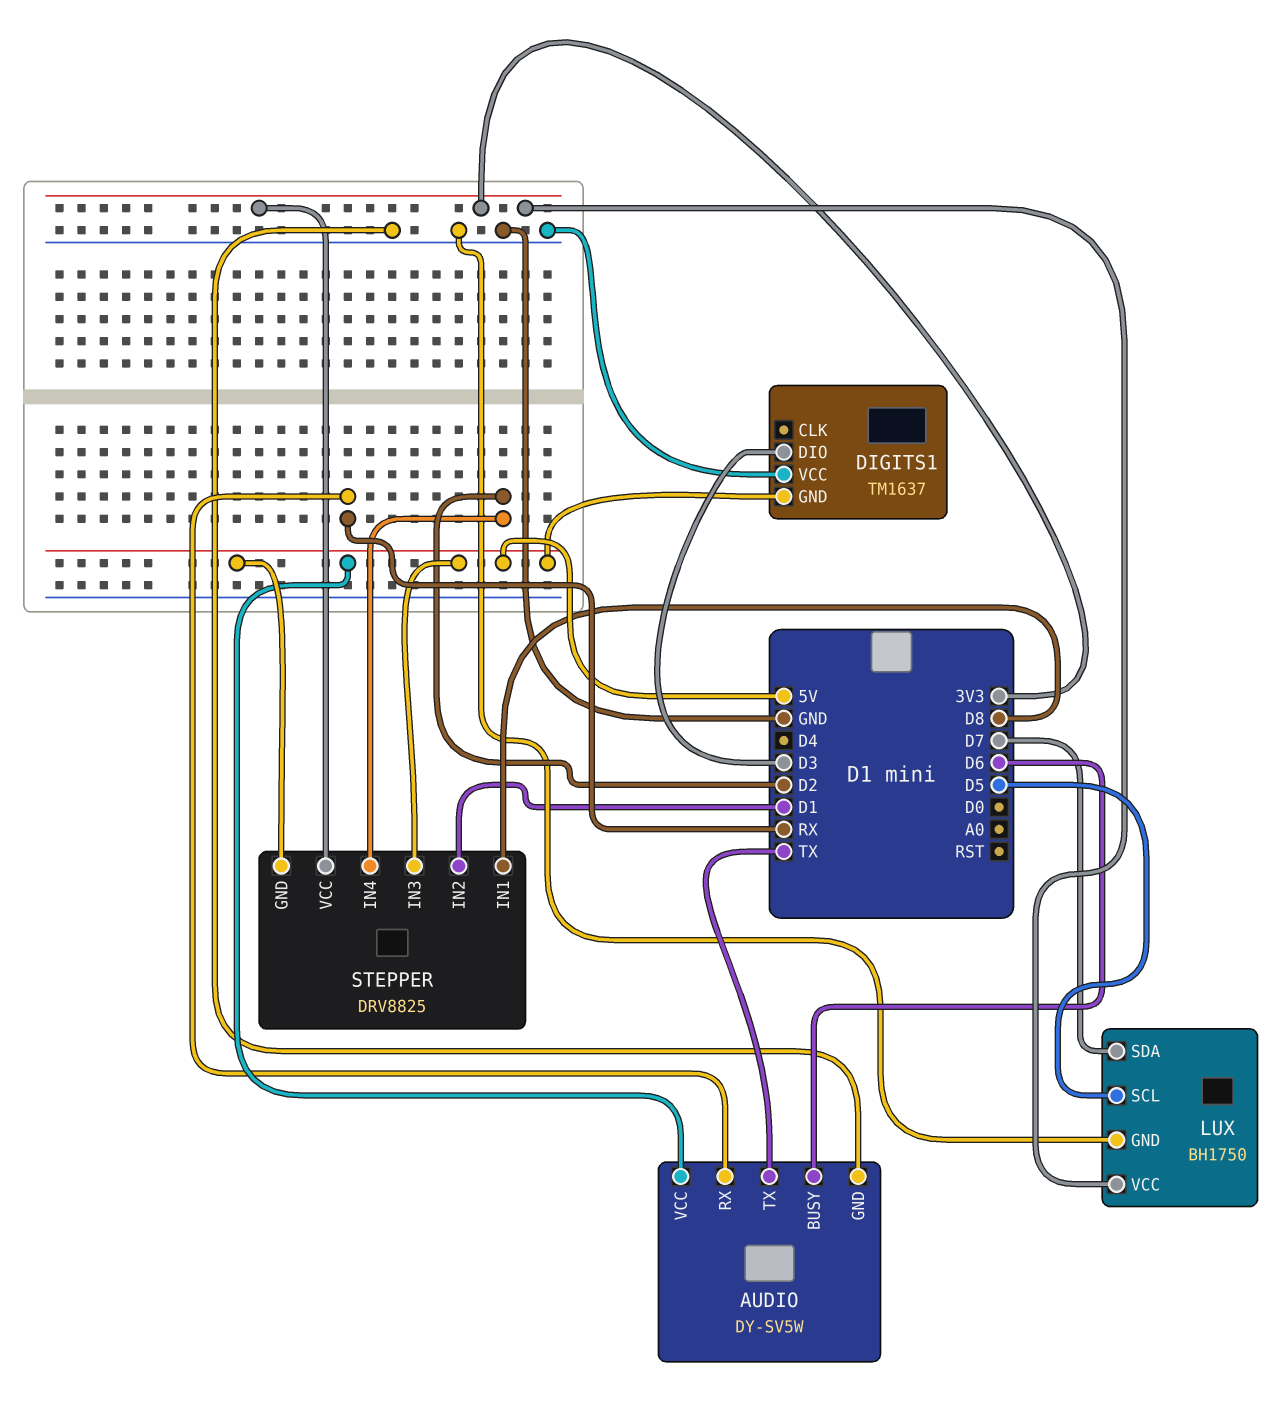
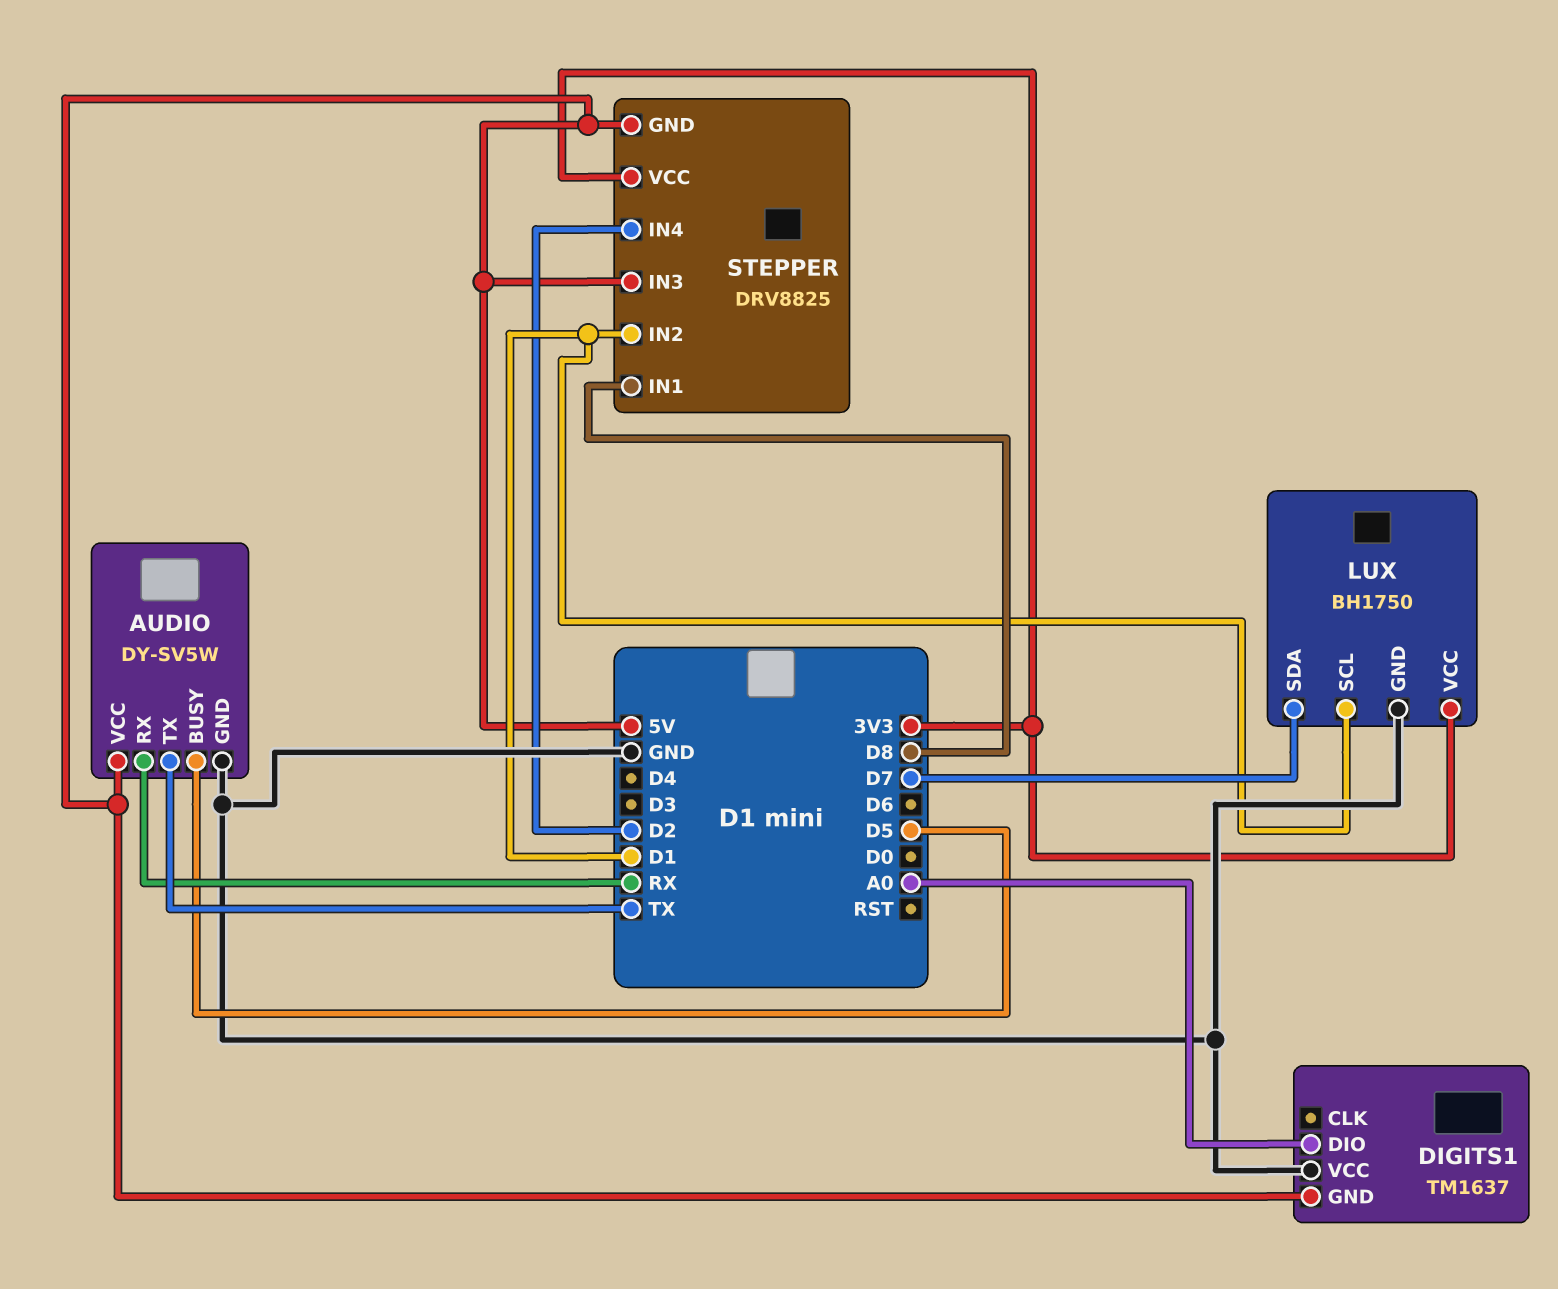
AUDIO pin BUSY: D6 -> D5
DIGITS1 pin DIO: D3 -> A0
LUX pin SCL: D5 -> D1

